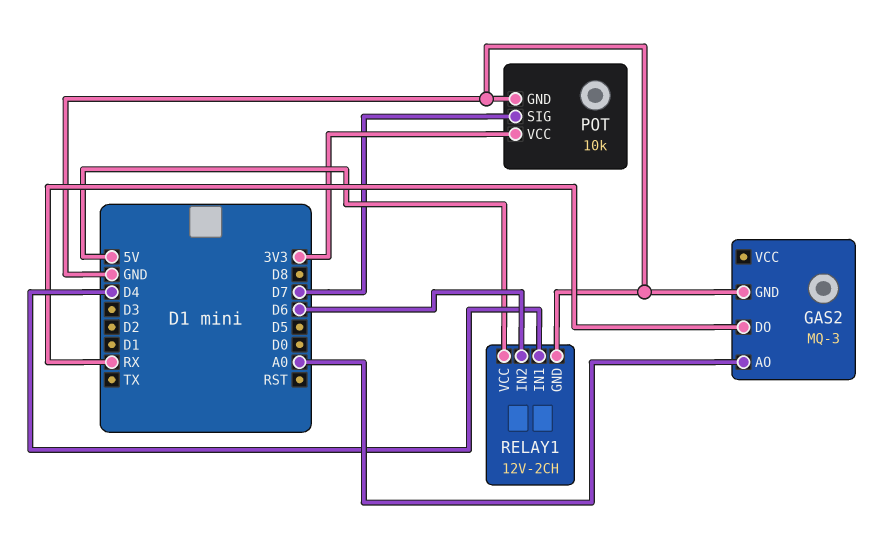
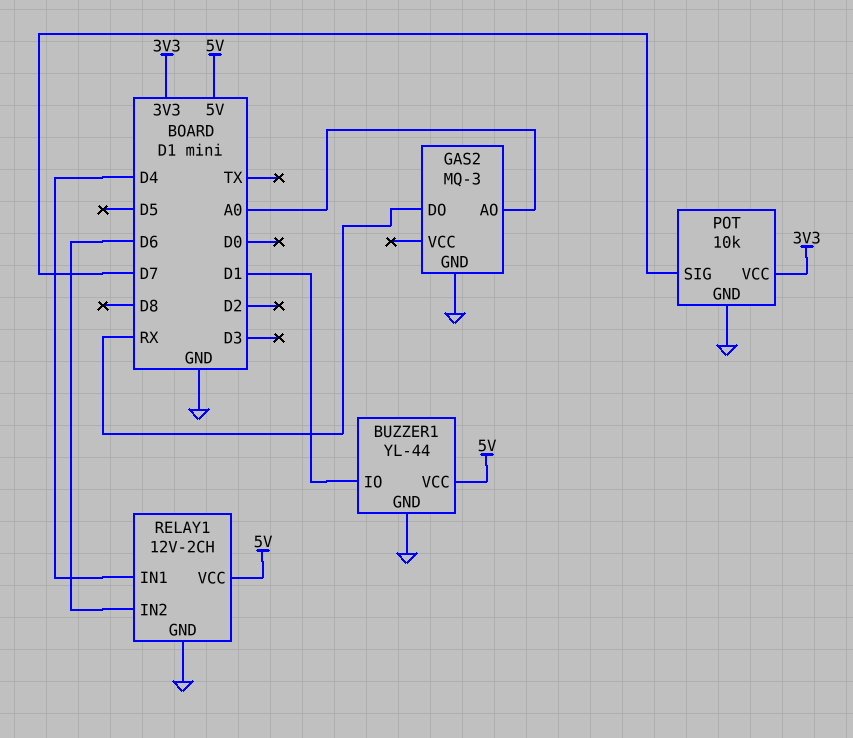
BUZZER1: none -> YL-44
BUZZER1 pin GND: none -> GND
BUZZER1 pin IO: none -> D1
BUZZER1 pin VCC: none -> 5V

